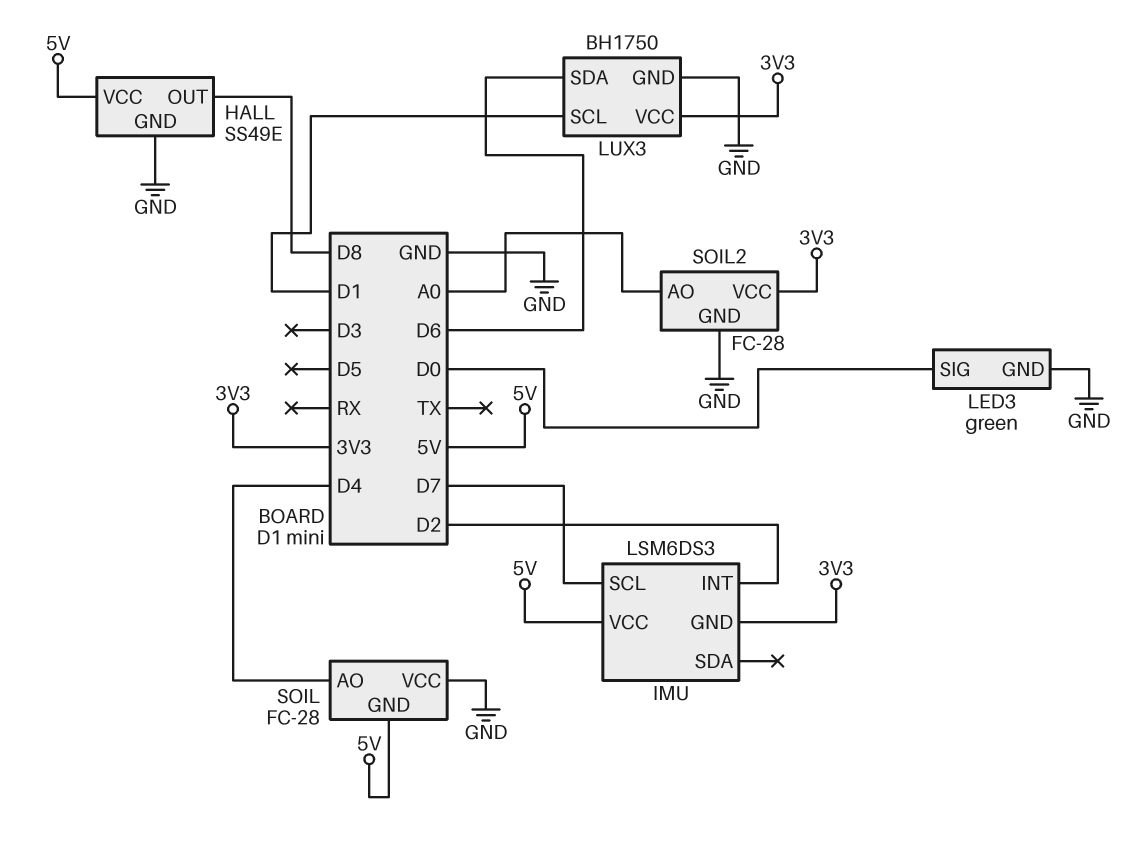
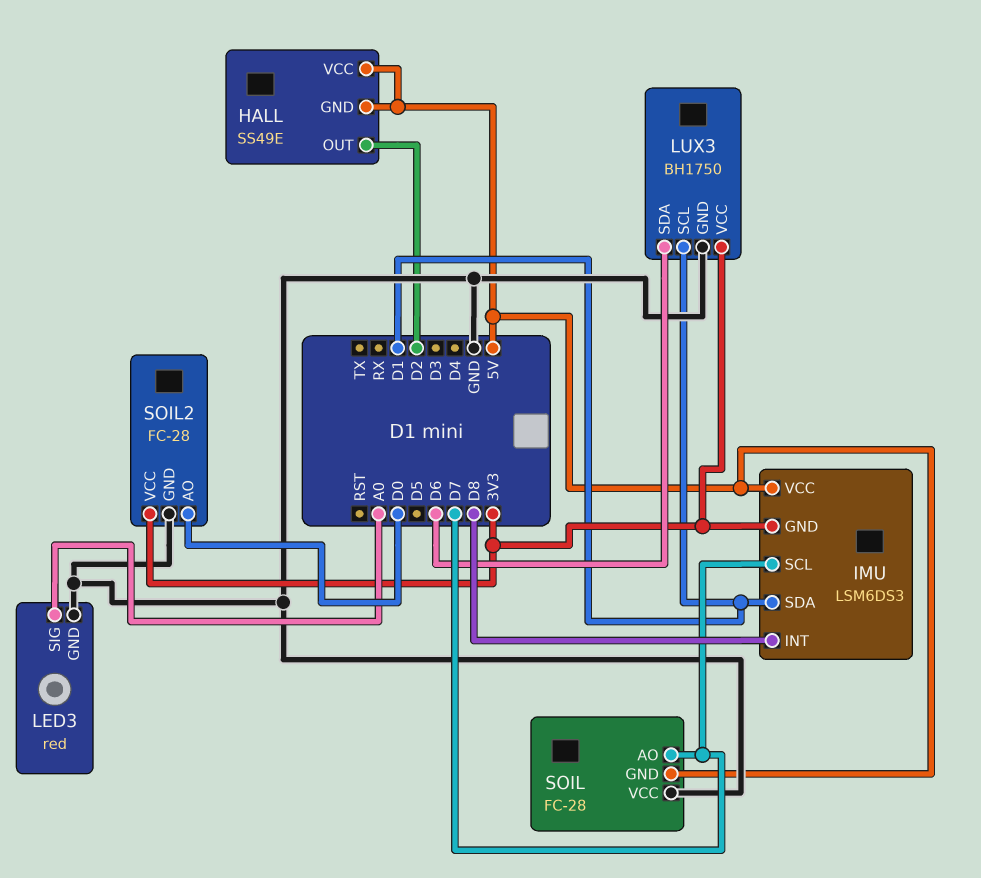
HALL pin GND: GND -> 5V
HALL pin OUT: D8 -> D2
IMU pin INT: D2 -> D8
IMU pin SDA: none -> D1
LED3: green -> red
LED3 pin SIG: D0 -> A0
SOIL pin AO: D4 -> D7
SOIL2 pin AO: A0 -> D0

